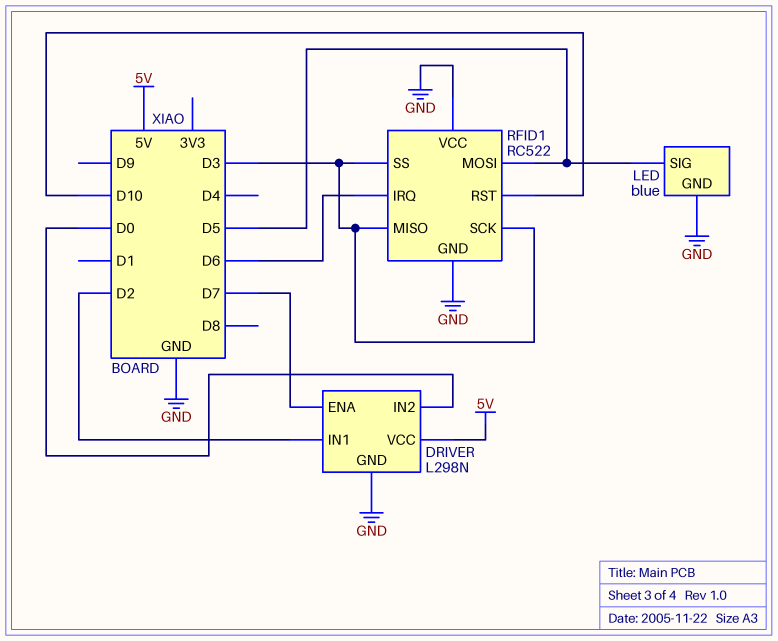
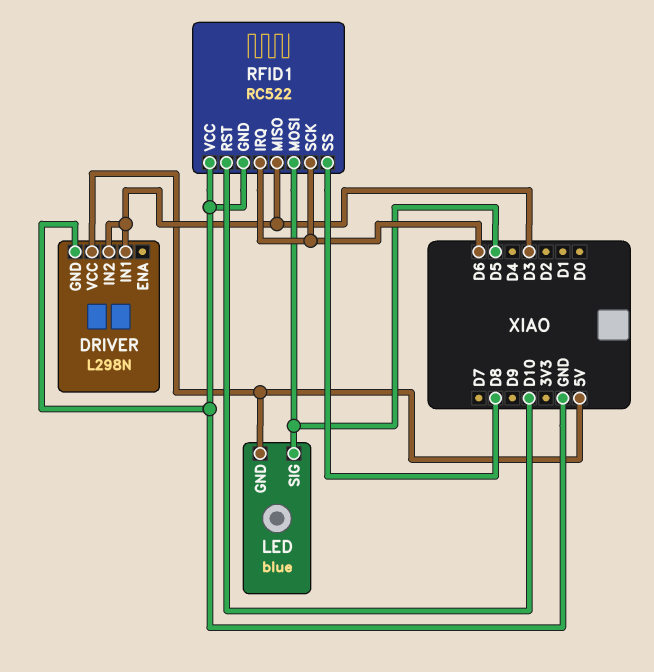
DRIVER pin ENA: D7 -> none
DRIVER pin IN1: D2 -> D3
DRIVER pin IN2: D0 -> D3
LED pin GND: GND -> 5V
RFID1 pin SCK: D3 -> D6
RFID1 pin SS: D3 -> D8

